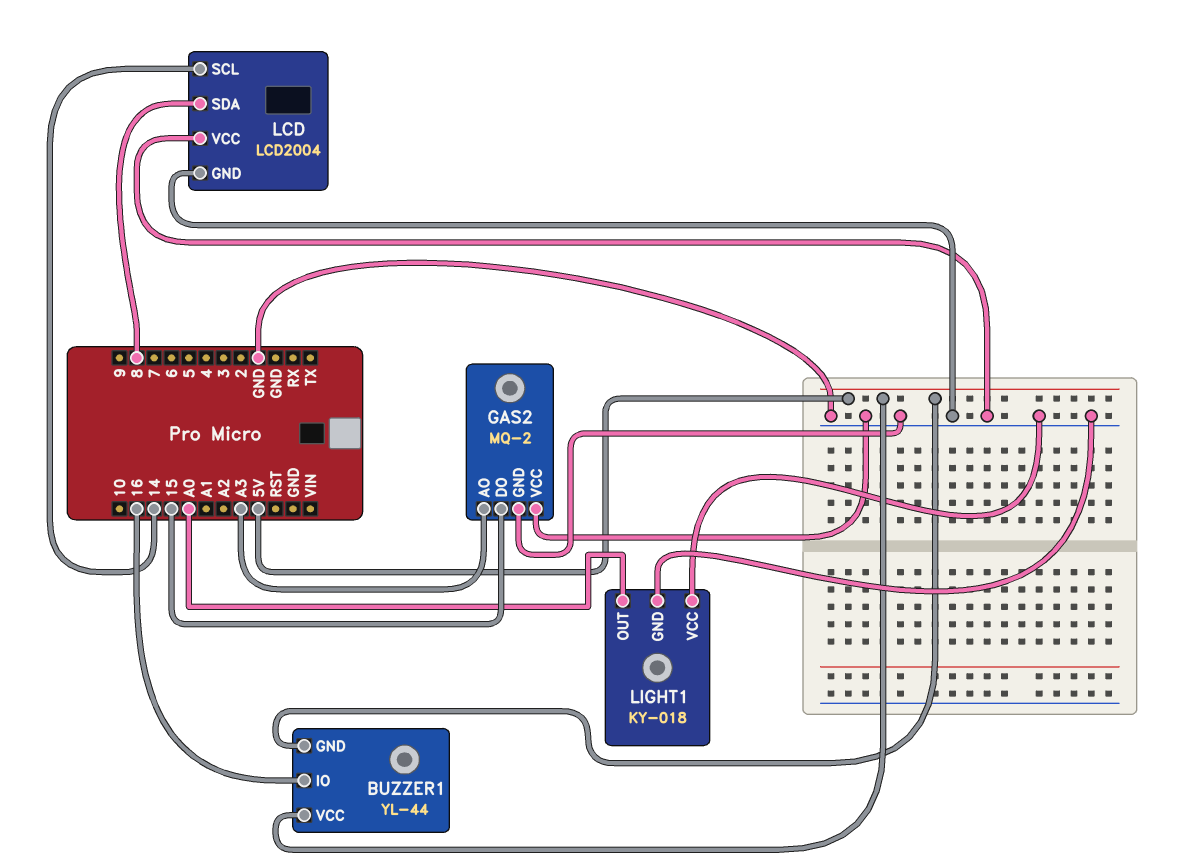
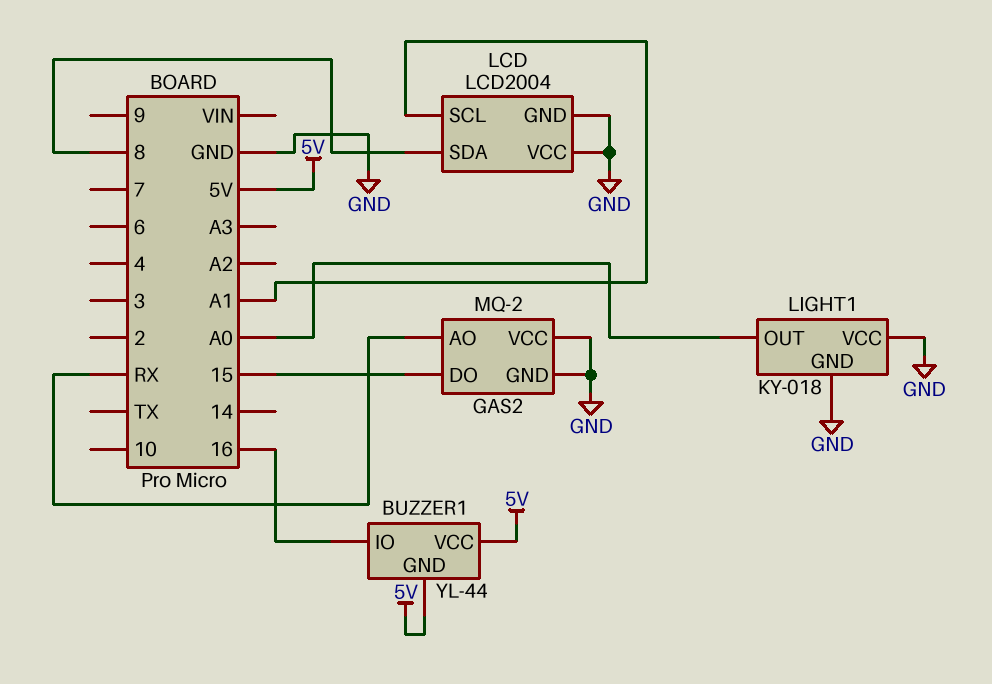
GAS2 pin AO: A3 -> RX
LCD pin SCL: 14 -> A1

